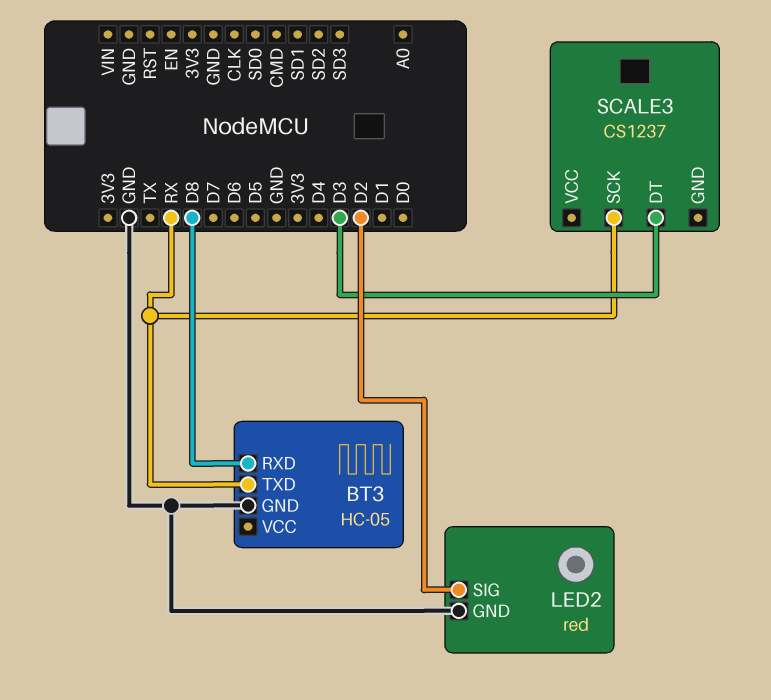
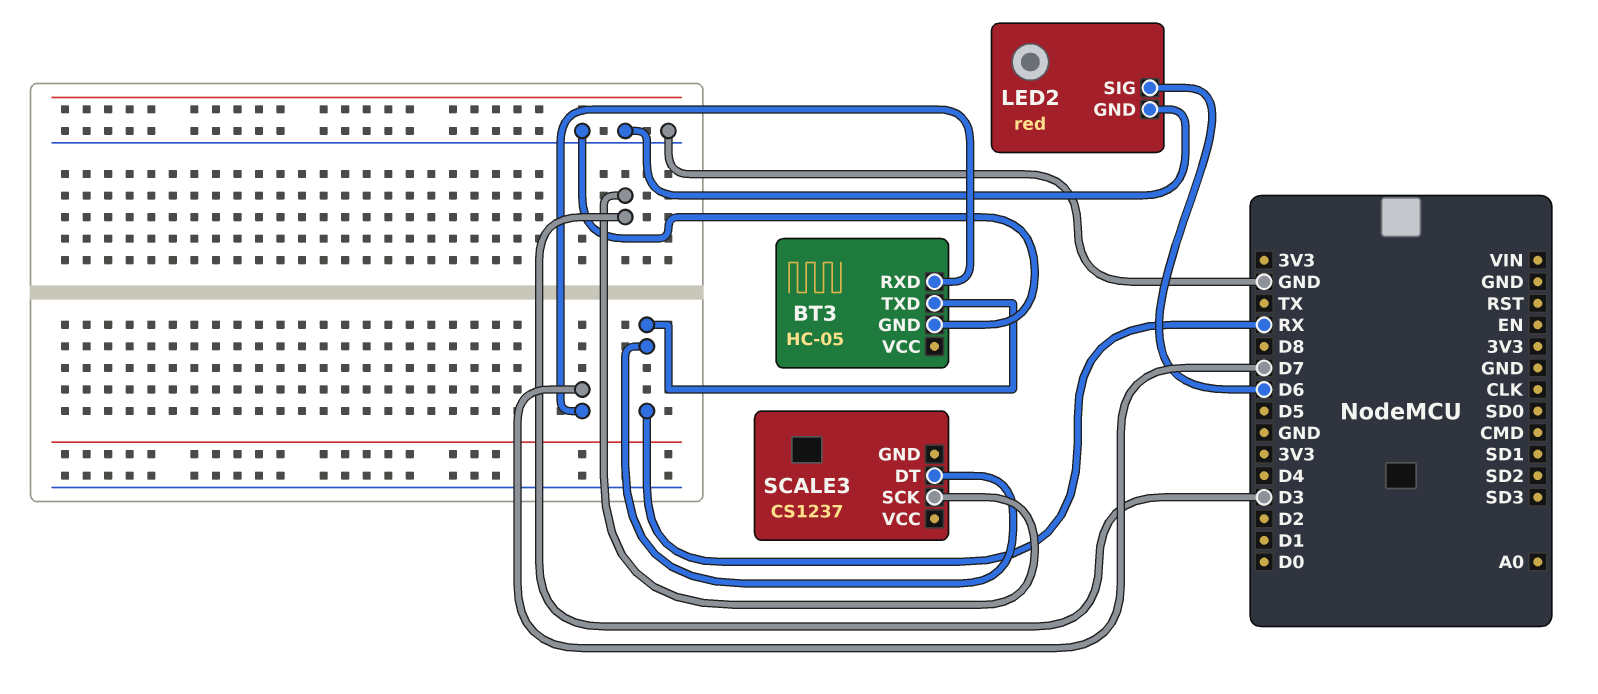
BT3 pin RXD: D8 -> D7
LED2 pin SIG: D2 -> D6
SCALE3 pin DT: D3 -> RX
SCALE3 pin SCK: RX -> D3

